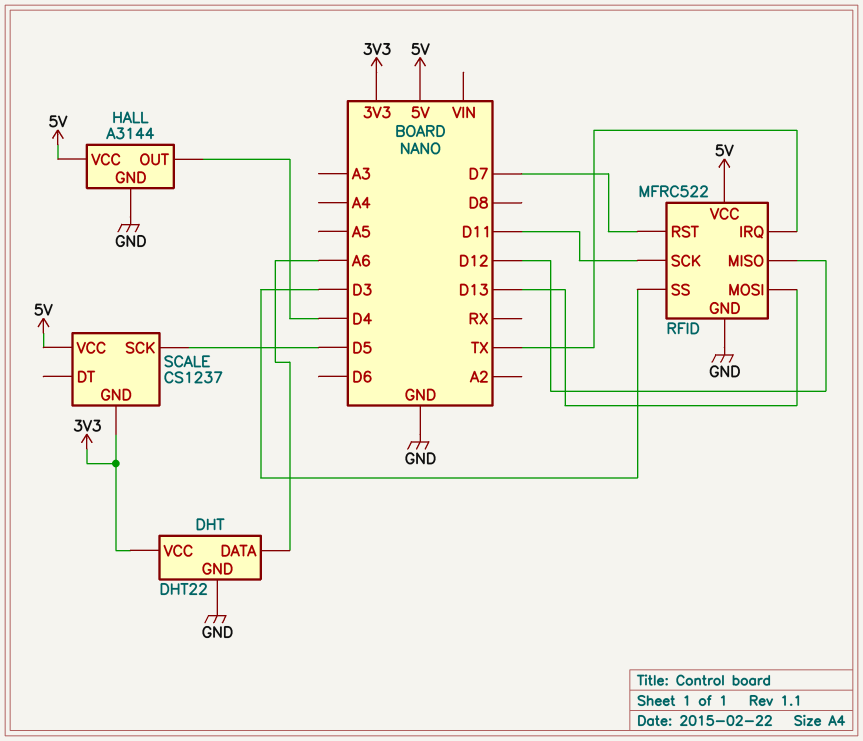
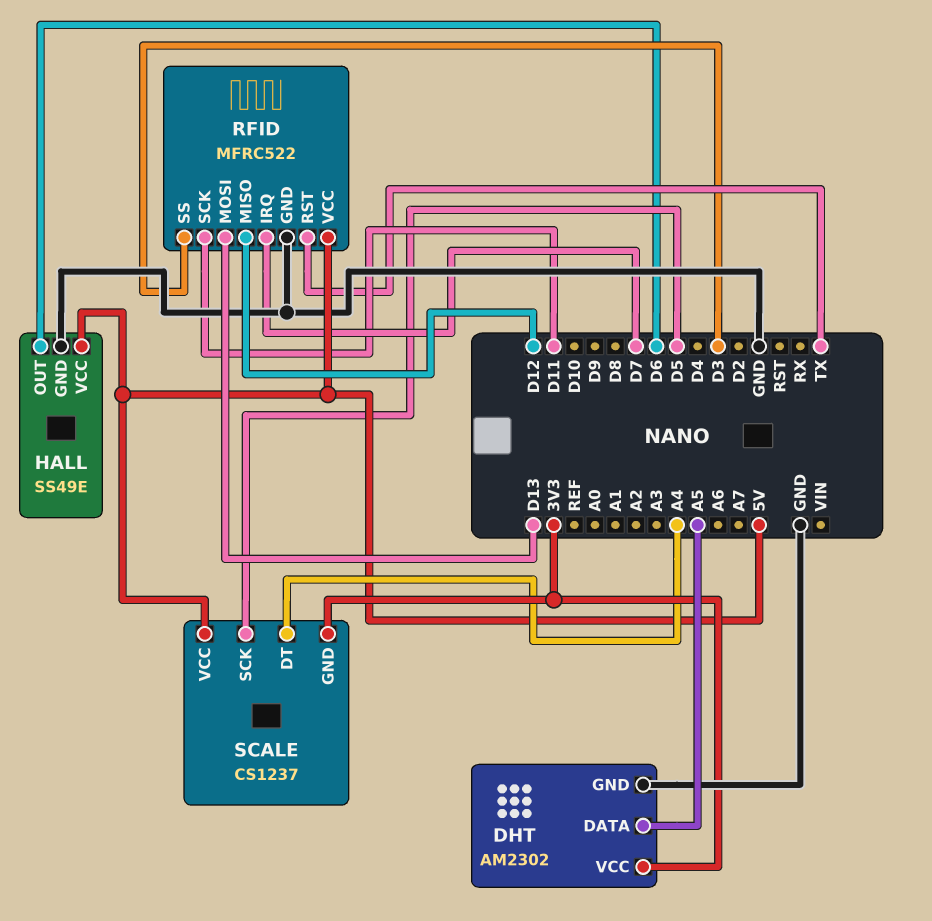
DHT: DHT22 -> AM2302
DHT pin DATA: A6 -> A5
HALL: A3144 -> SS49E
HALL pin OUT: D4 -> D6
RFID pin IRQ: TX -> D7
RFID pin RST: D7 -> TX
SCALE pin DT: none -> A4

